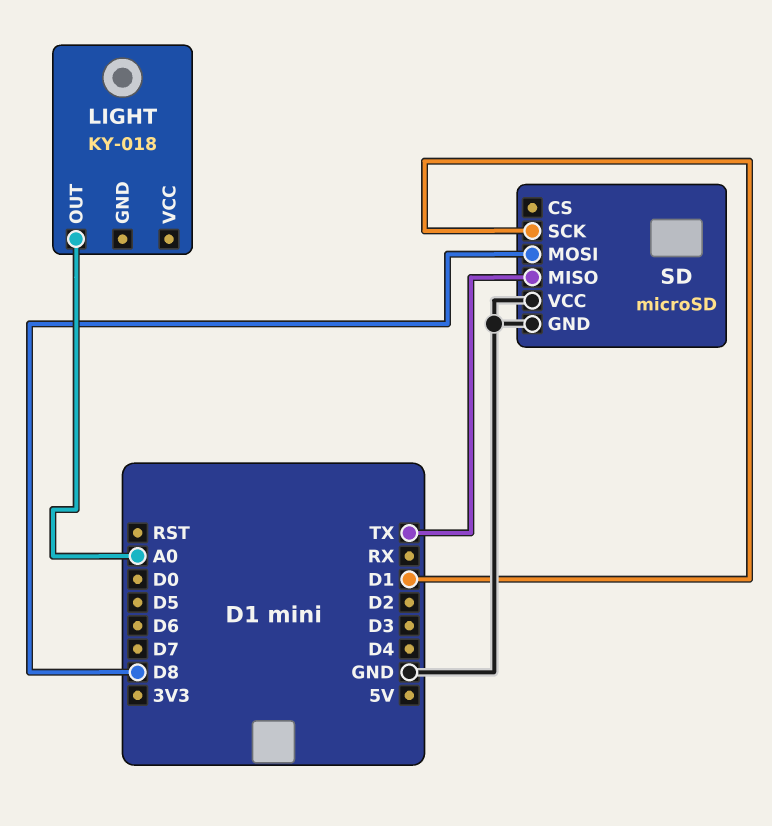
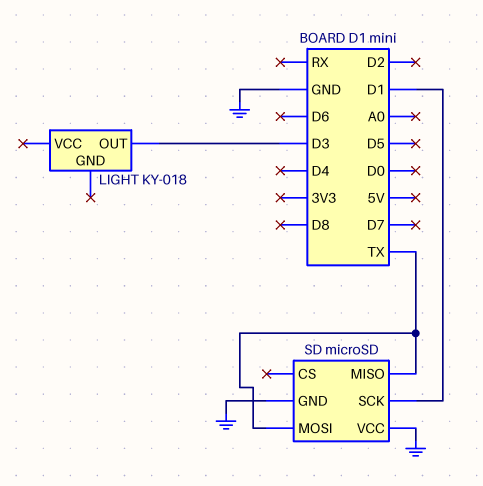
LIGHT pin OUT: A0 -> D3
SD pin MOSI: D8 -> TX

